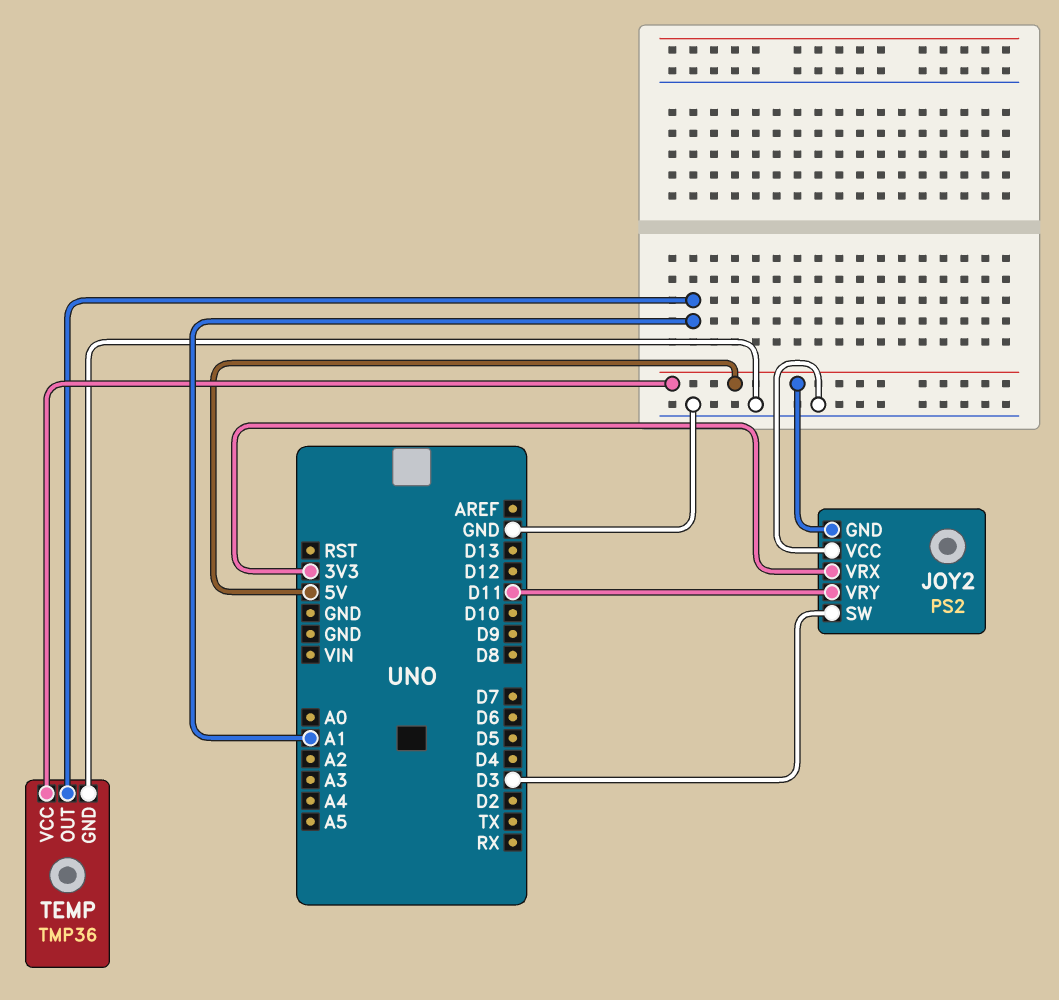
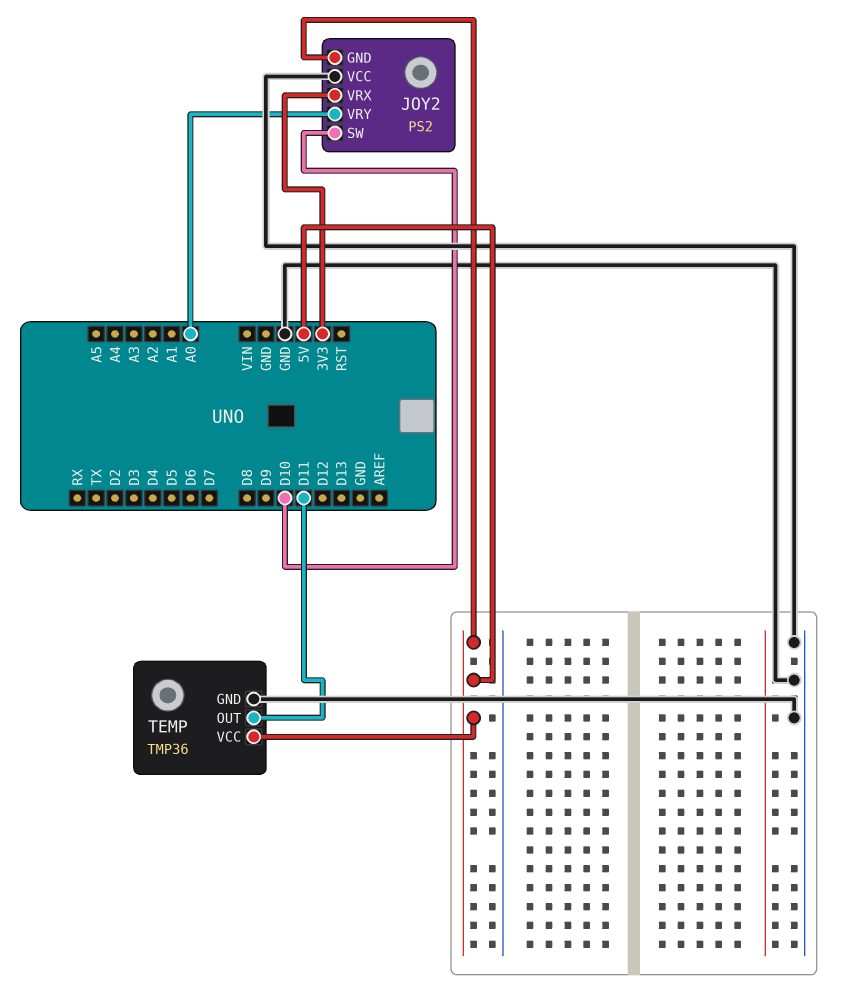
JOY2 pin SW: D3 -> D10
JOY2 pin VRY: D11 -> A0
TEMP pin OUT: A1 -> D11

